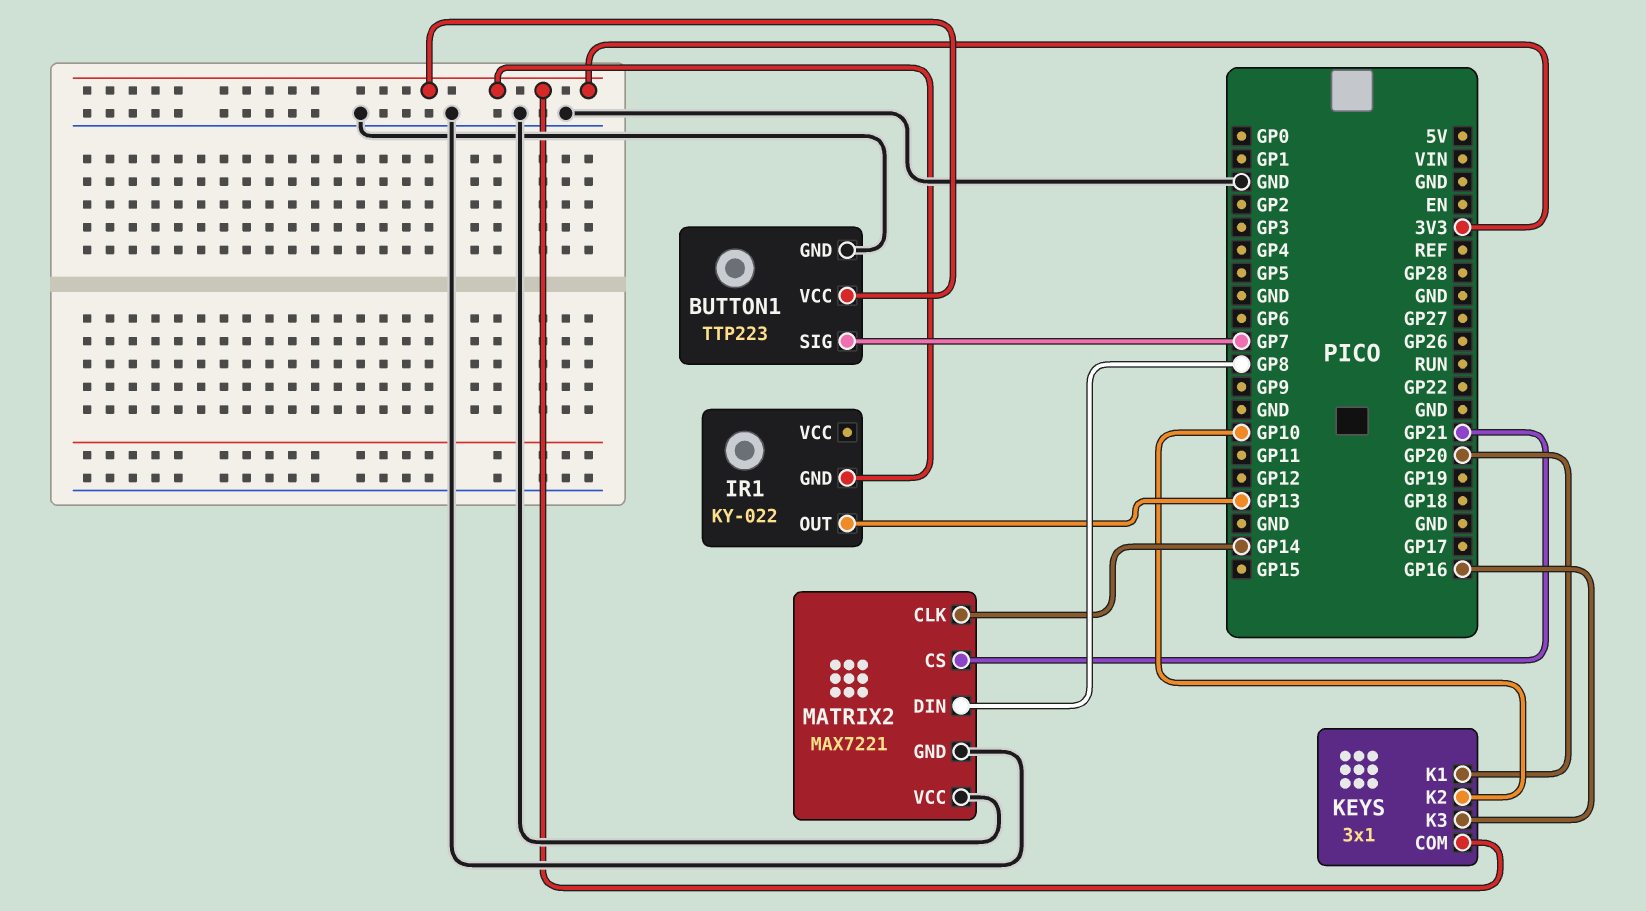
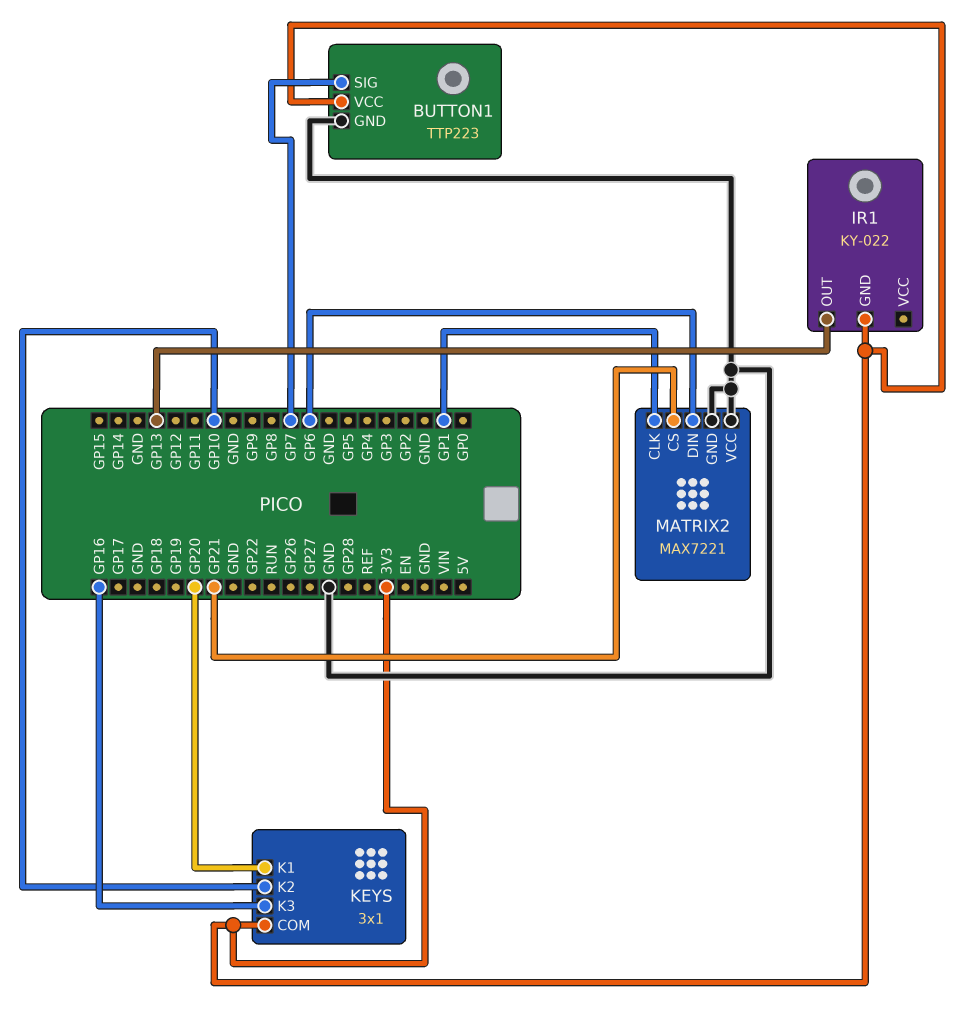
MATRIX2 pin CLK: GP14 -> GP1
MATRIX2 pin DIN: GP8 -> GP6

